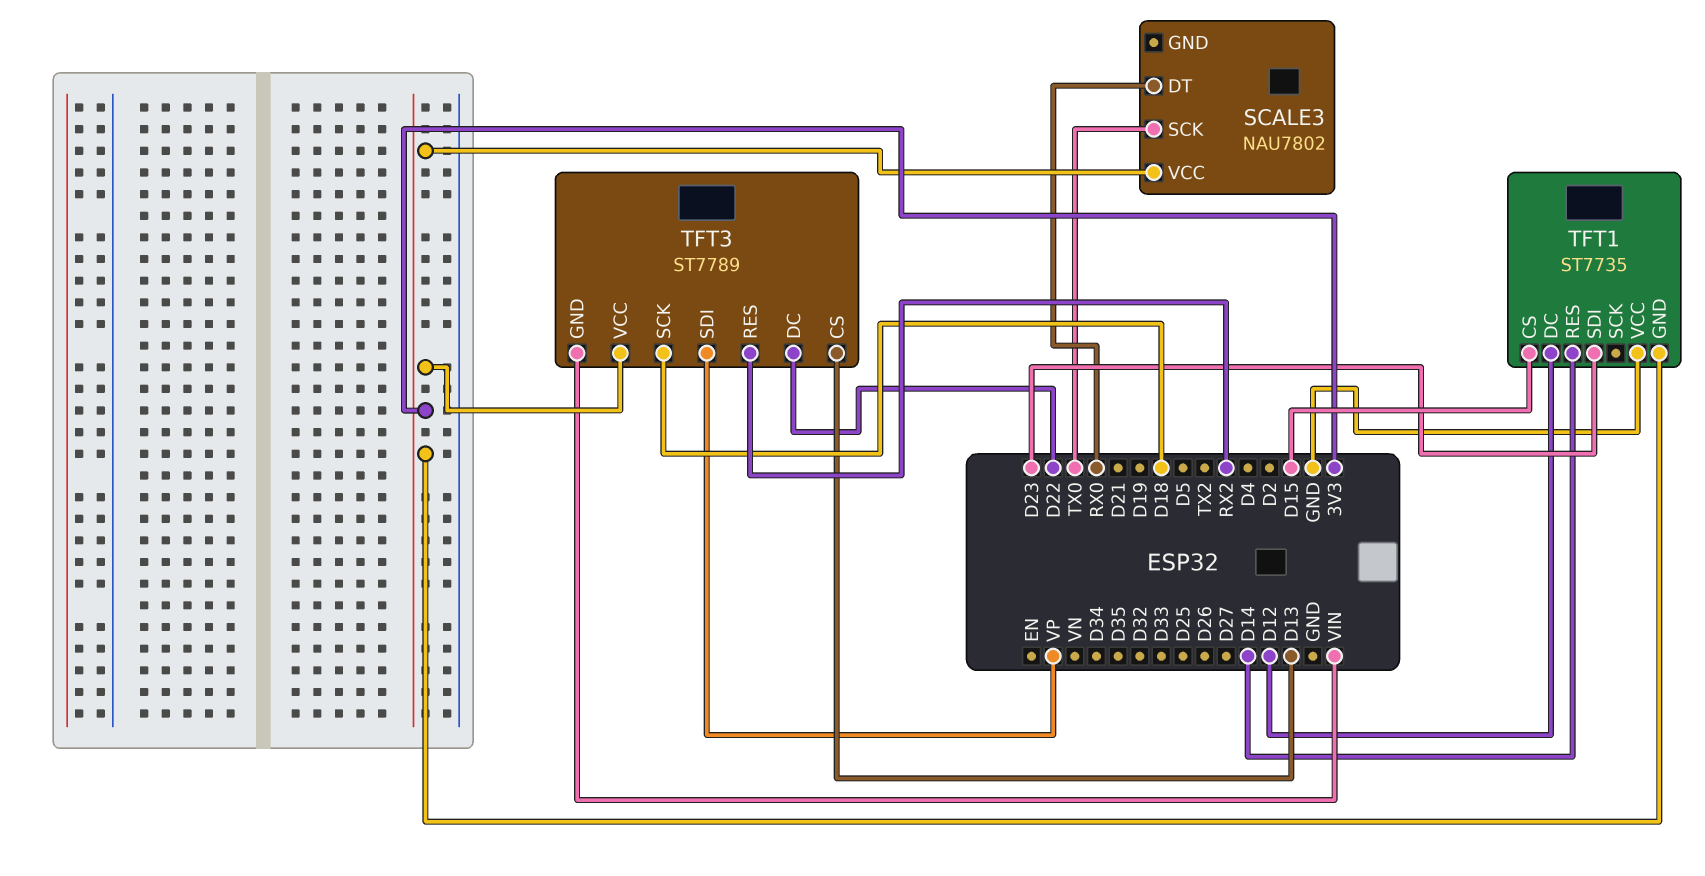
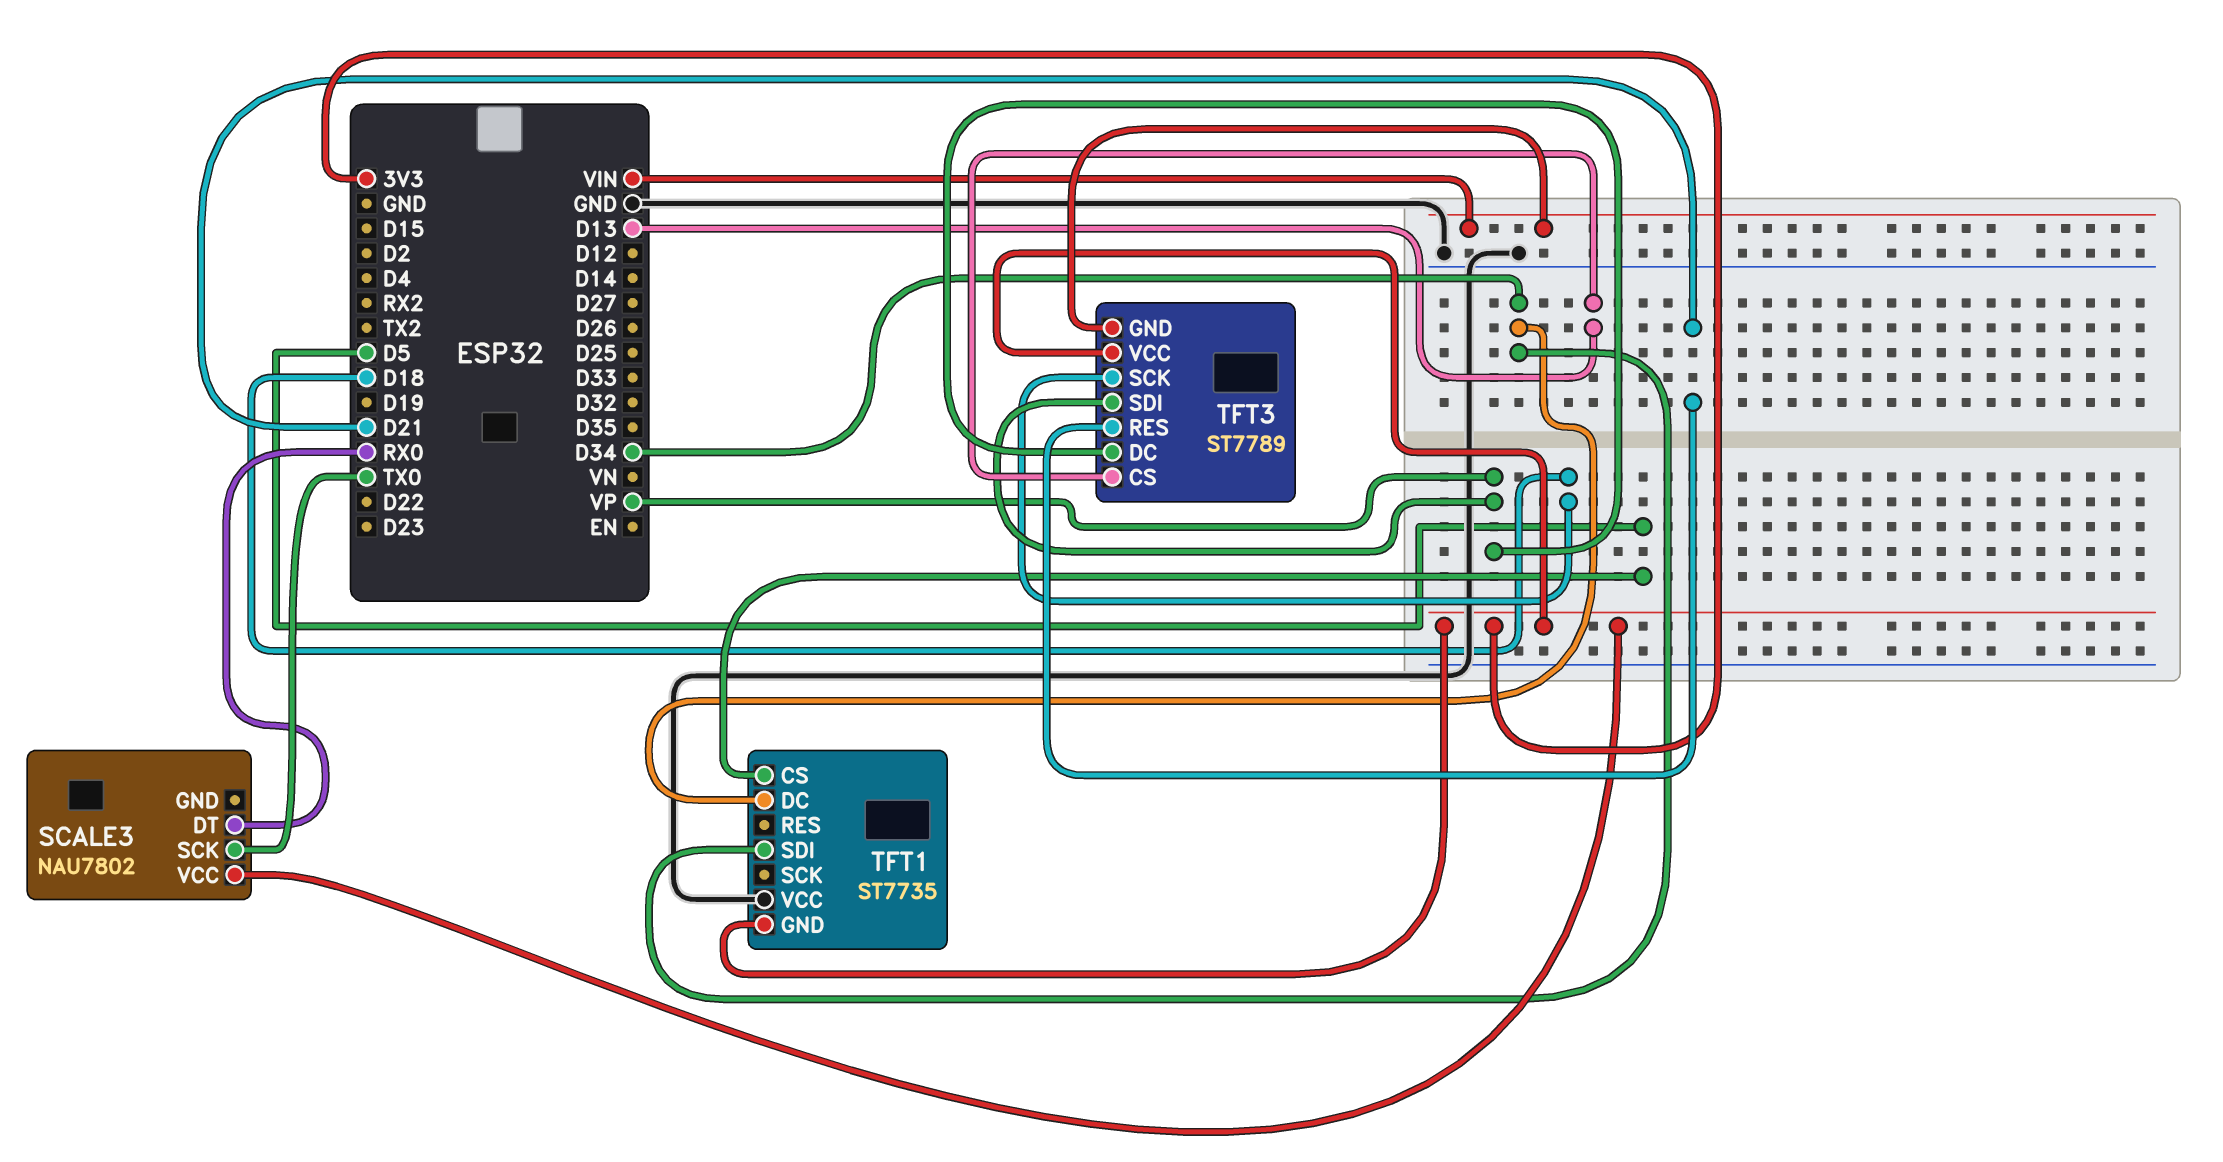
TFT1 pin CS: D15 -> D5
TFT1 pin DC: D12 -> D34
TFT1 pin RES: D14 -> none
TFT1 pin SDI: D23 -> D34
TFT3 pin DC: D22 -> VP
TFT3 pin RES: RX2 -> D21

